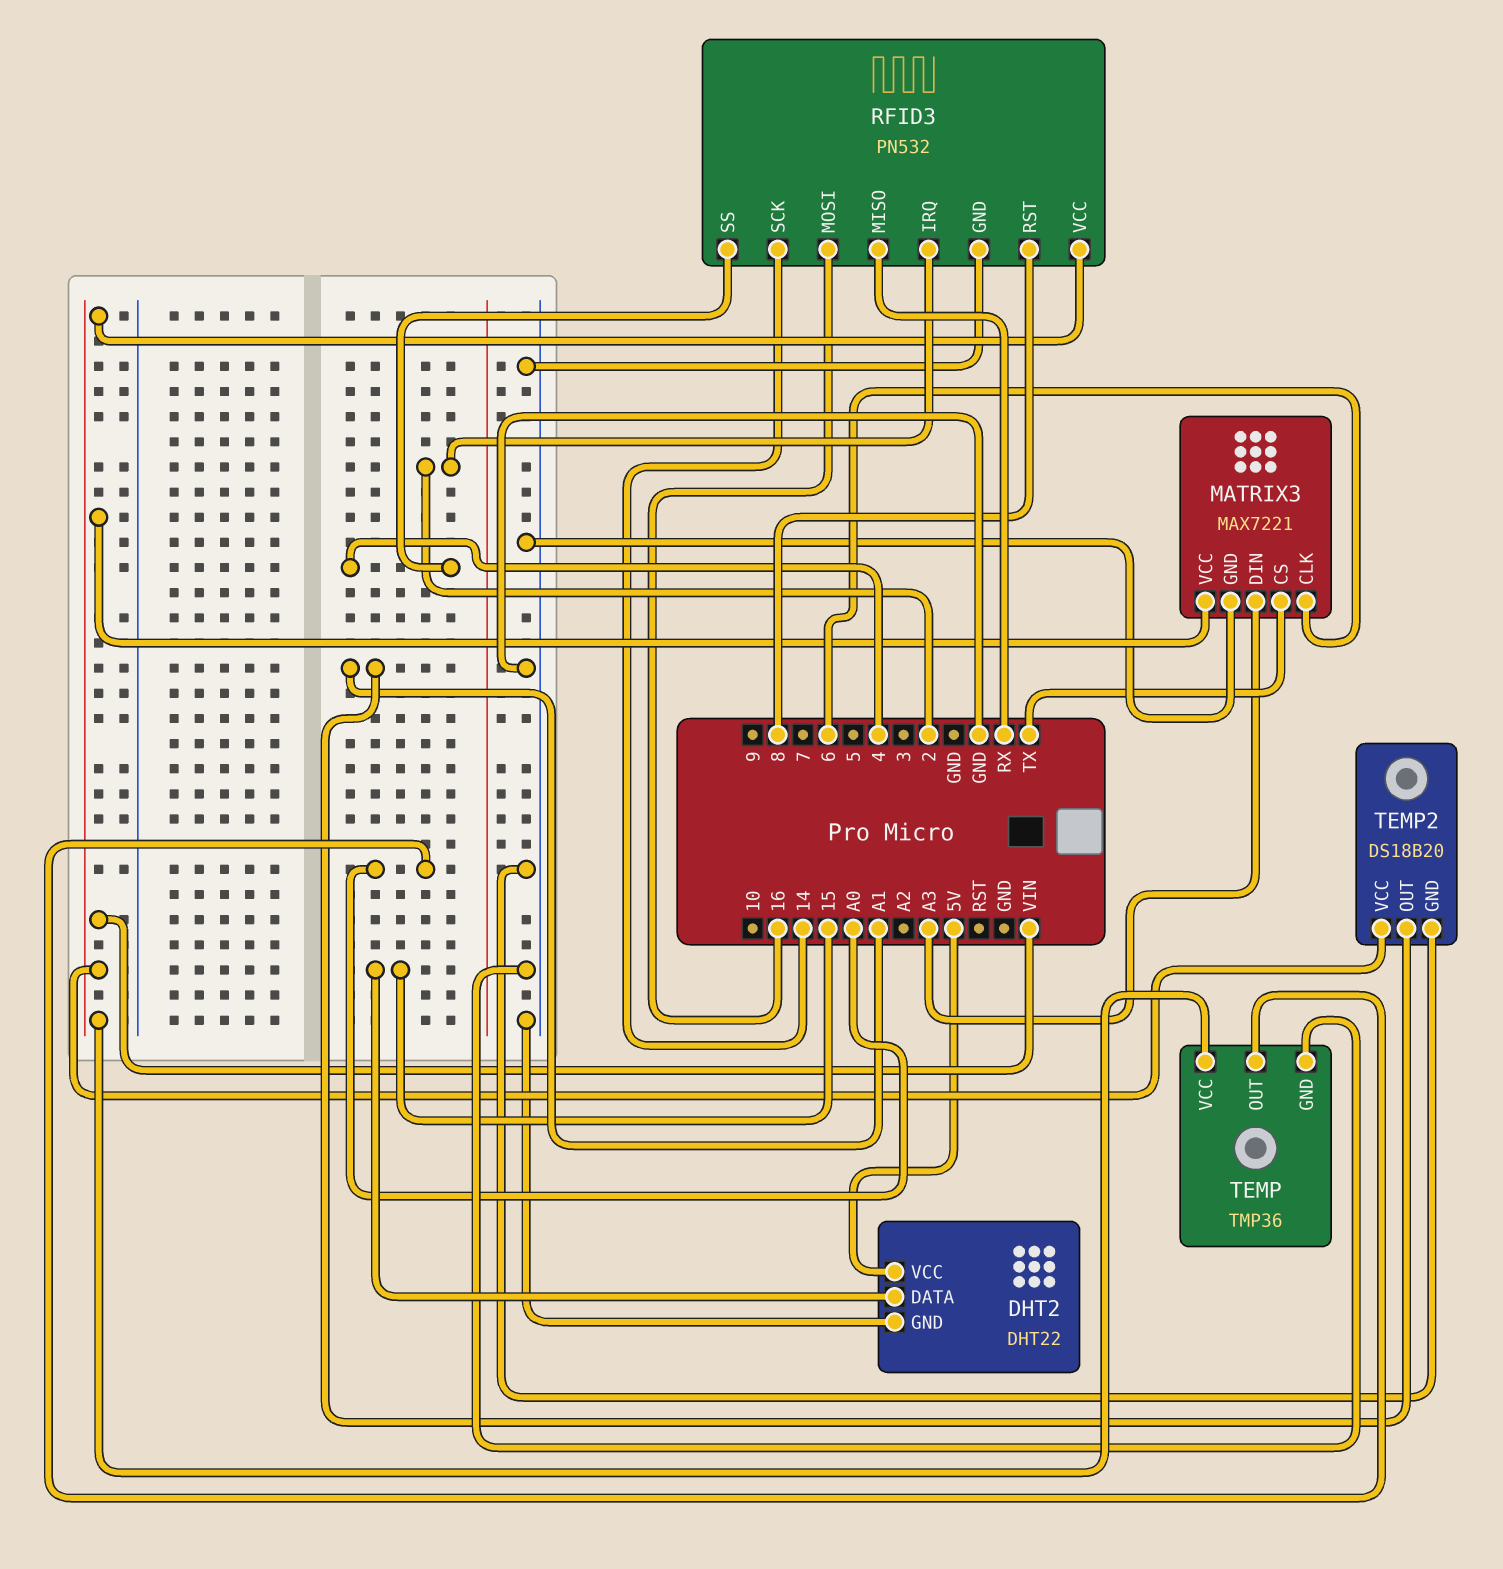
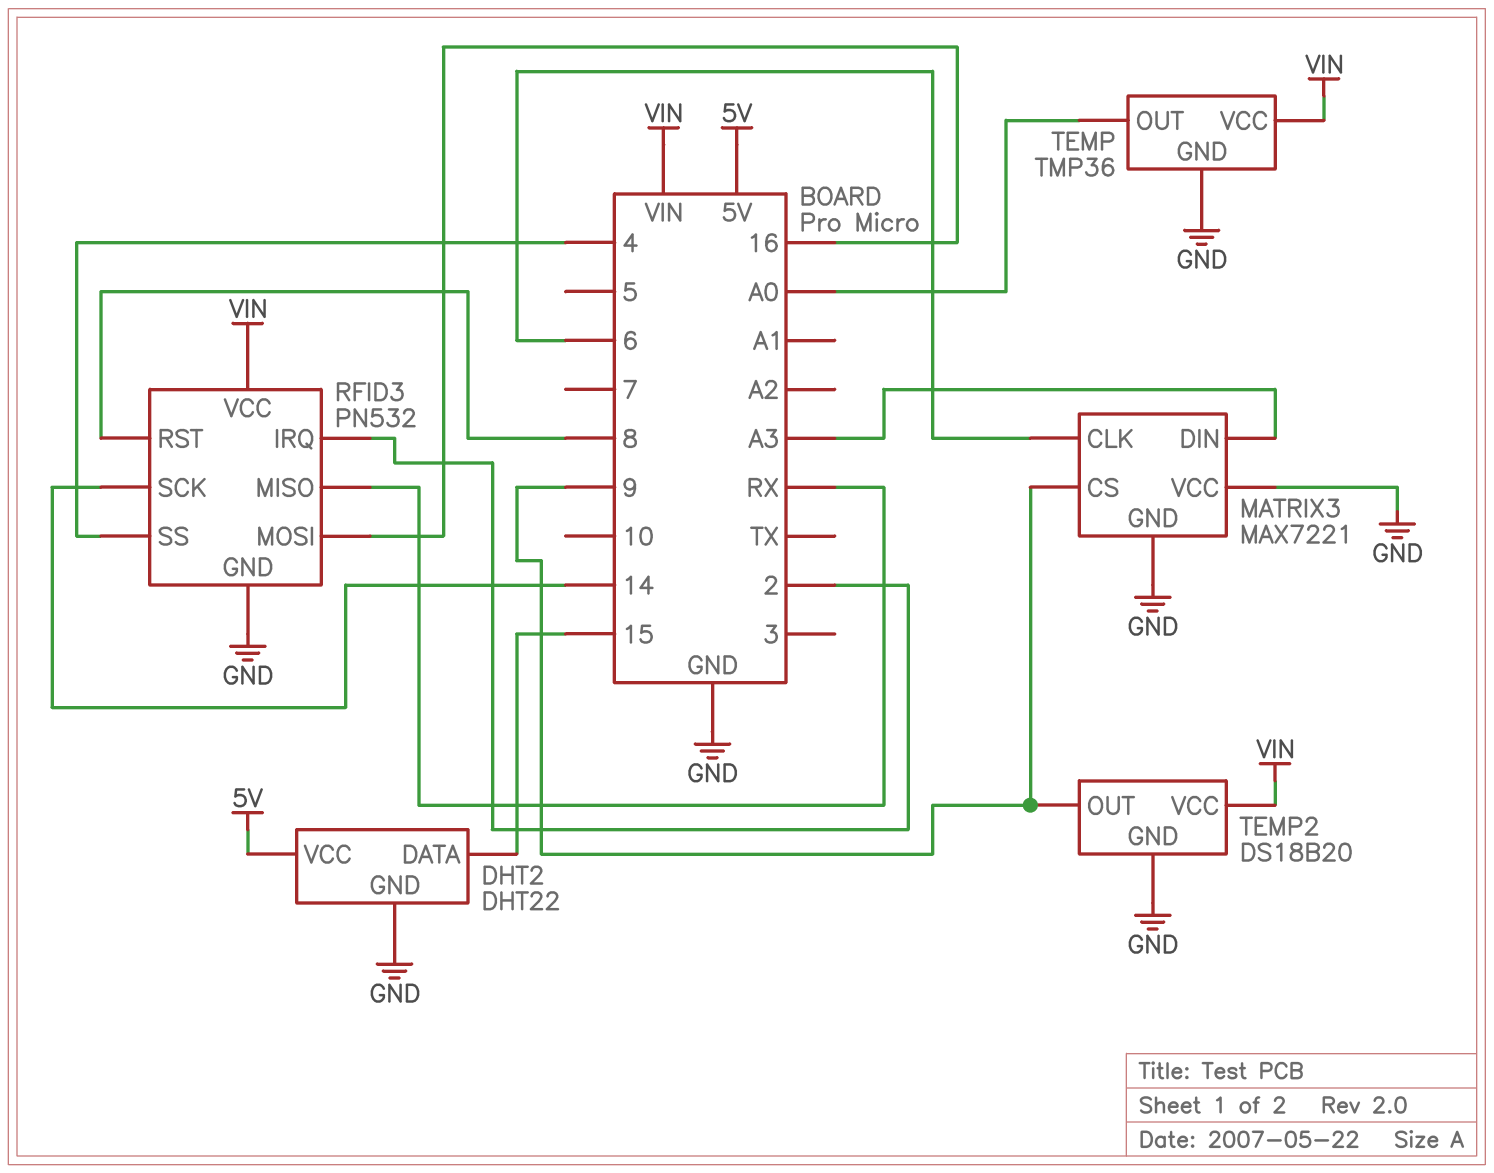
MATRIX3 pin CS: TX -> 9
MATRIX3 pin VCC: VIN -> GND
TEMP2 pin OUT: A1 -> 9

